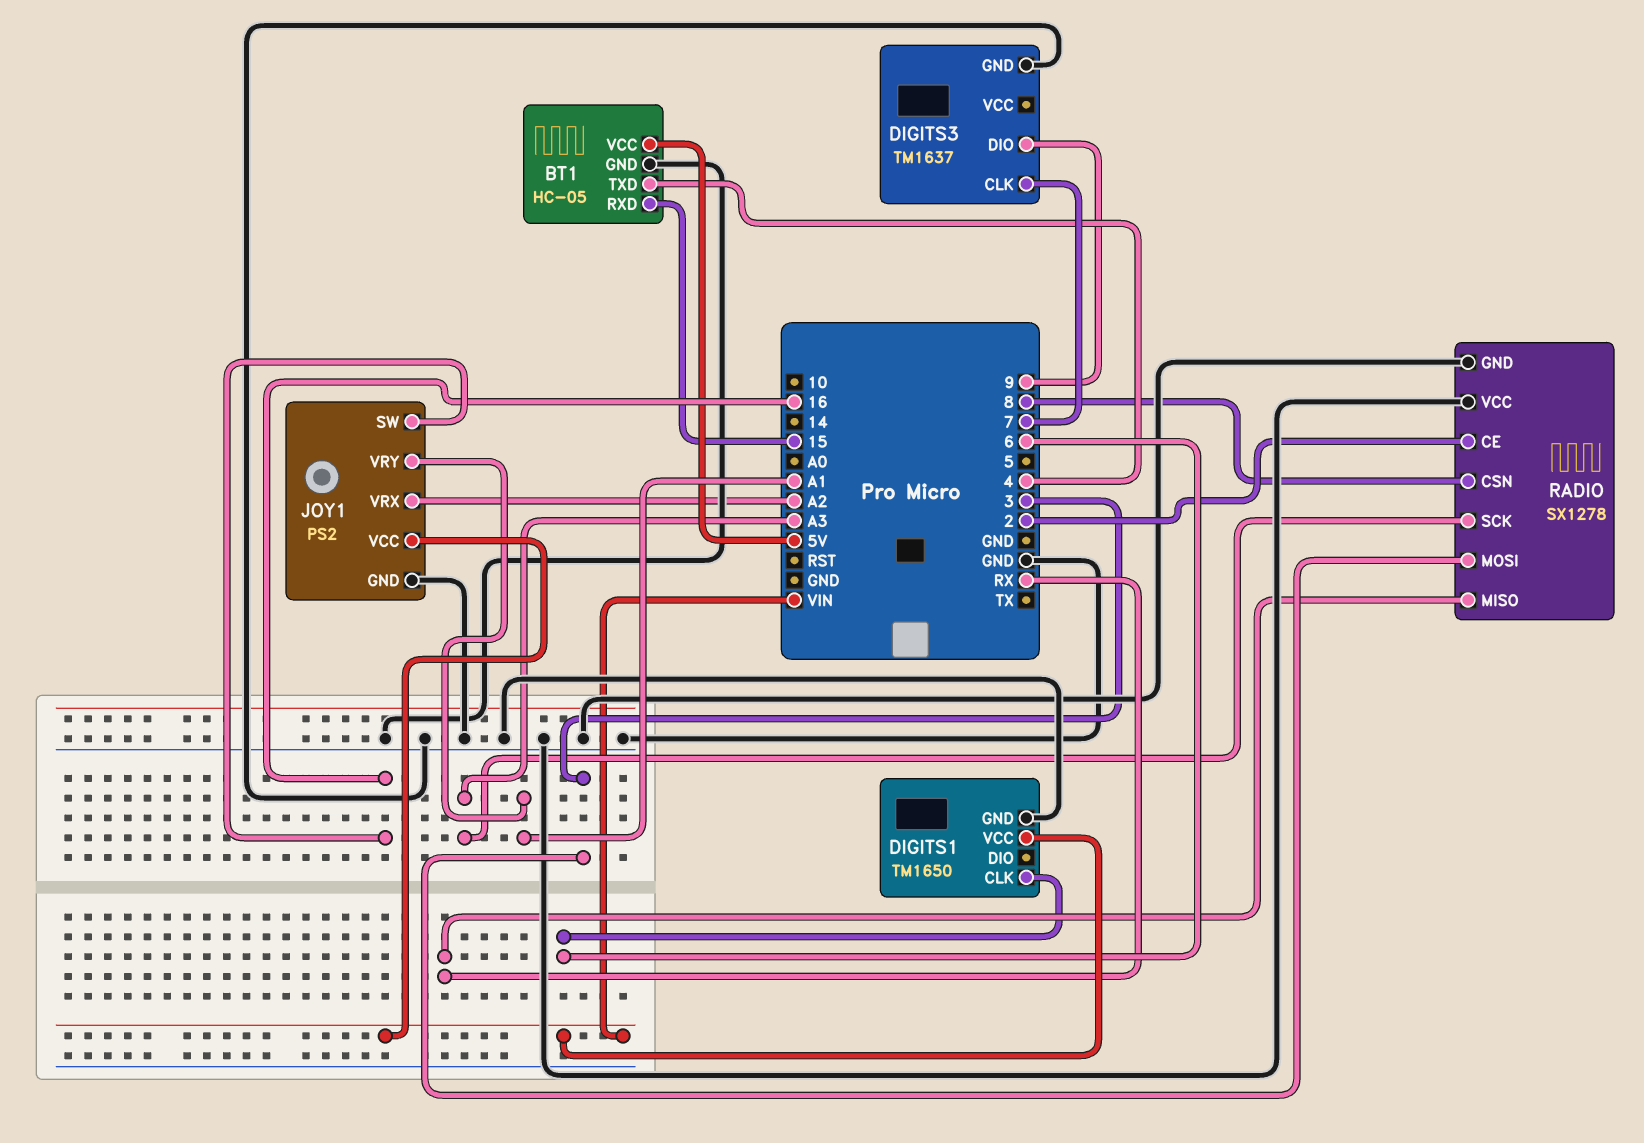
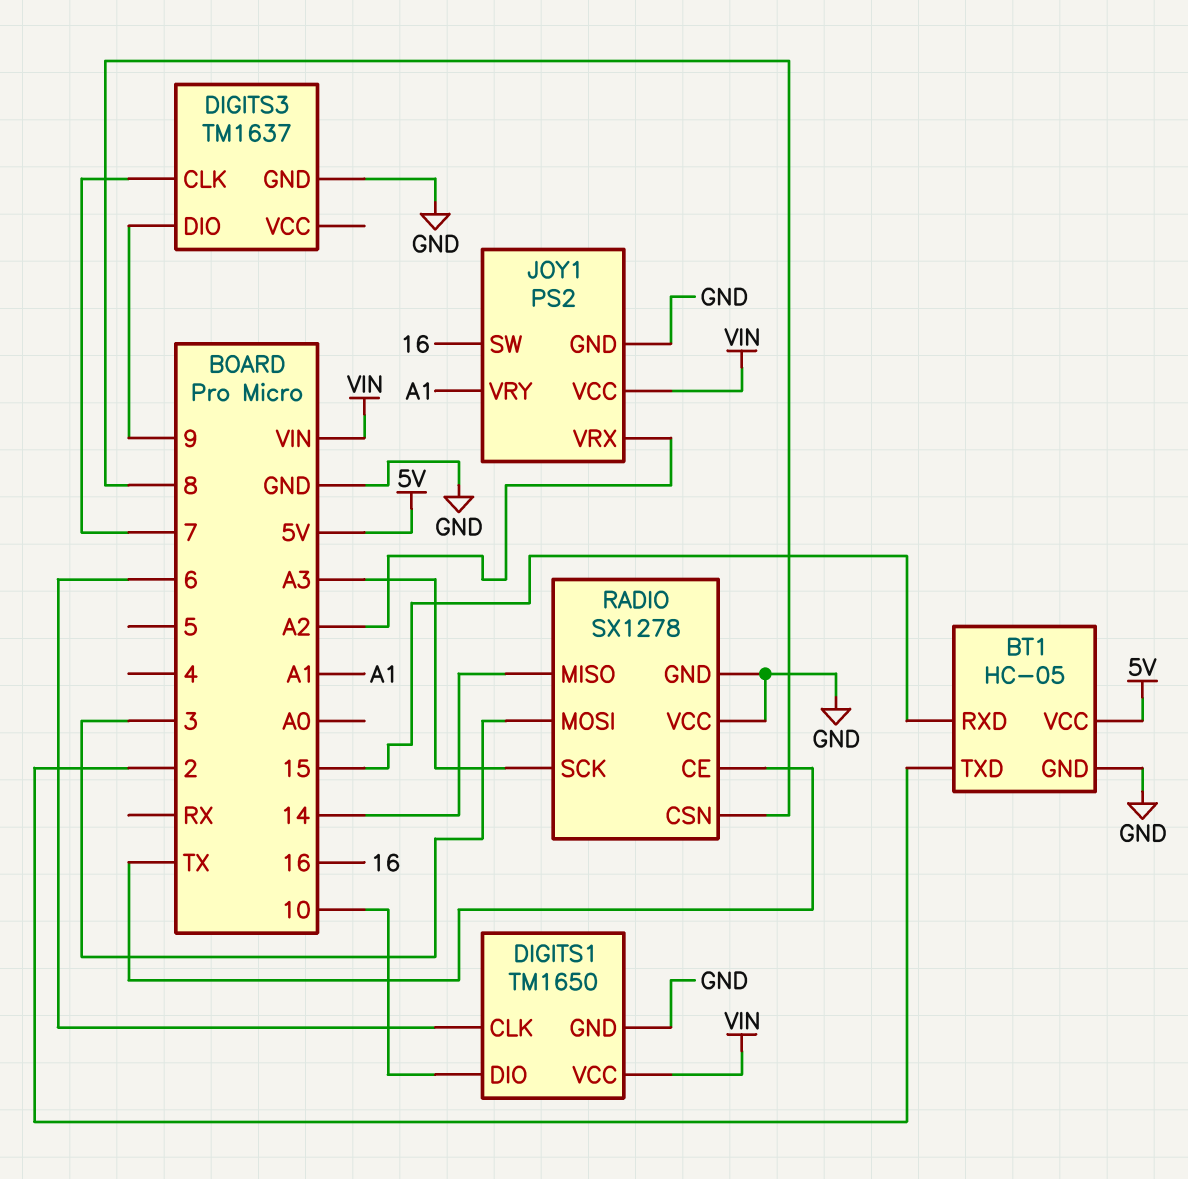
BT1 pin TXD: 4 -> 2
DIGITS1 pin DIO: none -> 10
RADIO pin CE: 2 -> TX
RADIO pin MISO: RX -> 14

